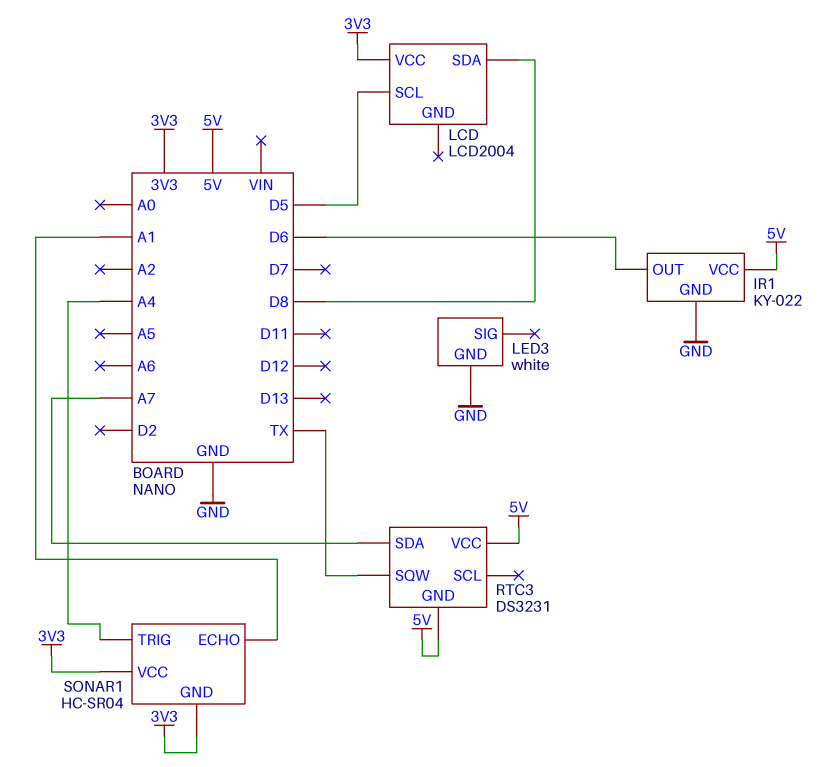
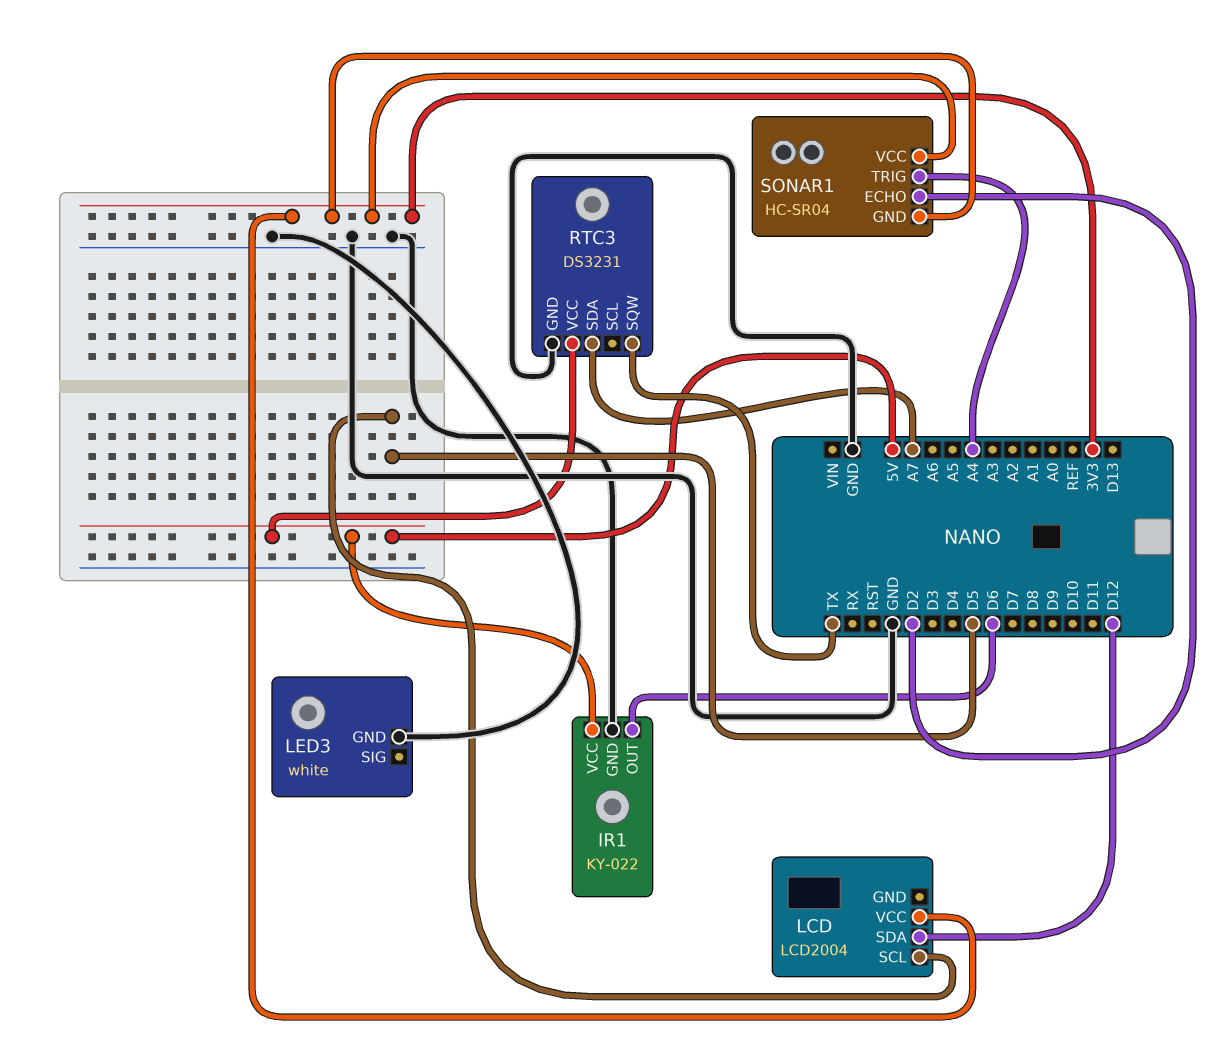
LCD pin SDA: D8 -> D12
RTC3 pin GND: 5V -> GND
SONAR1 pin ECHO: A1 -> D2

